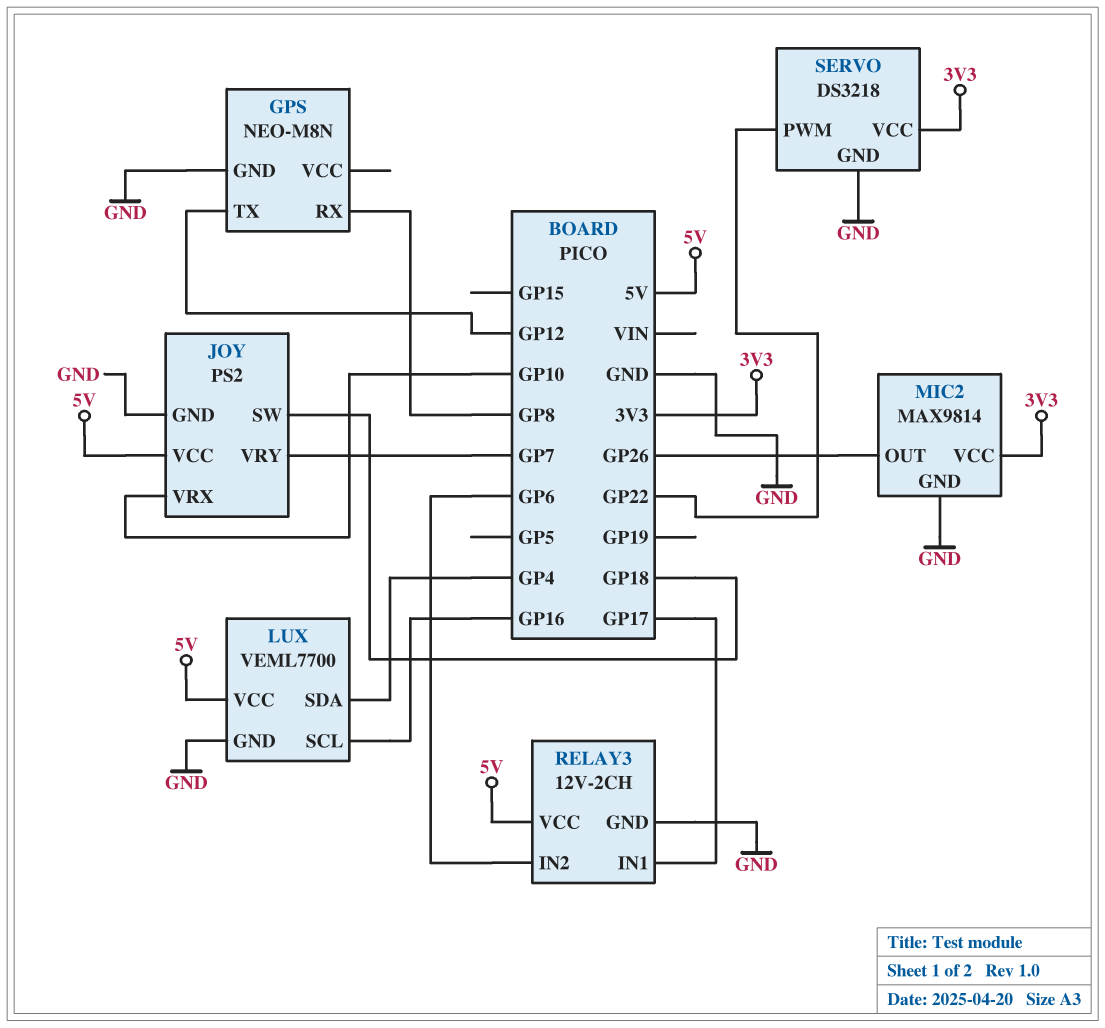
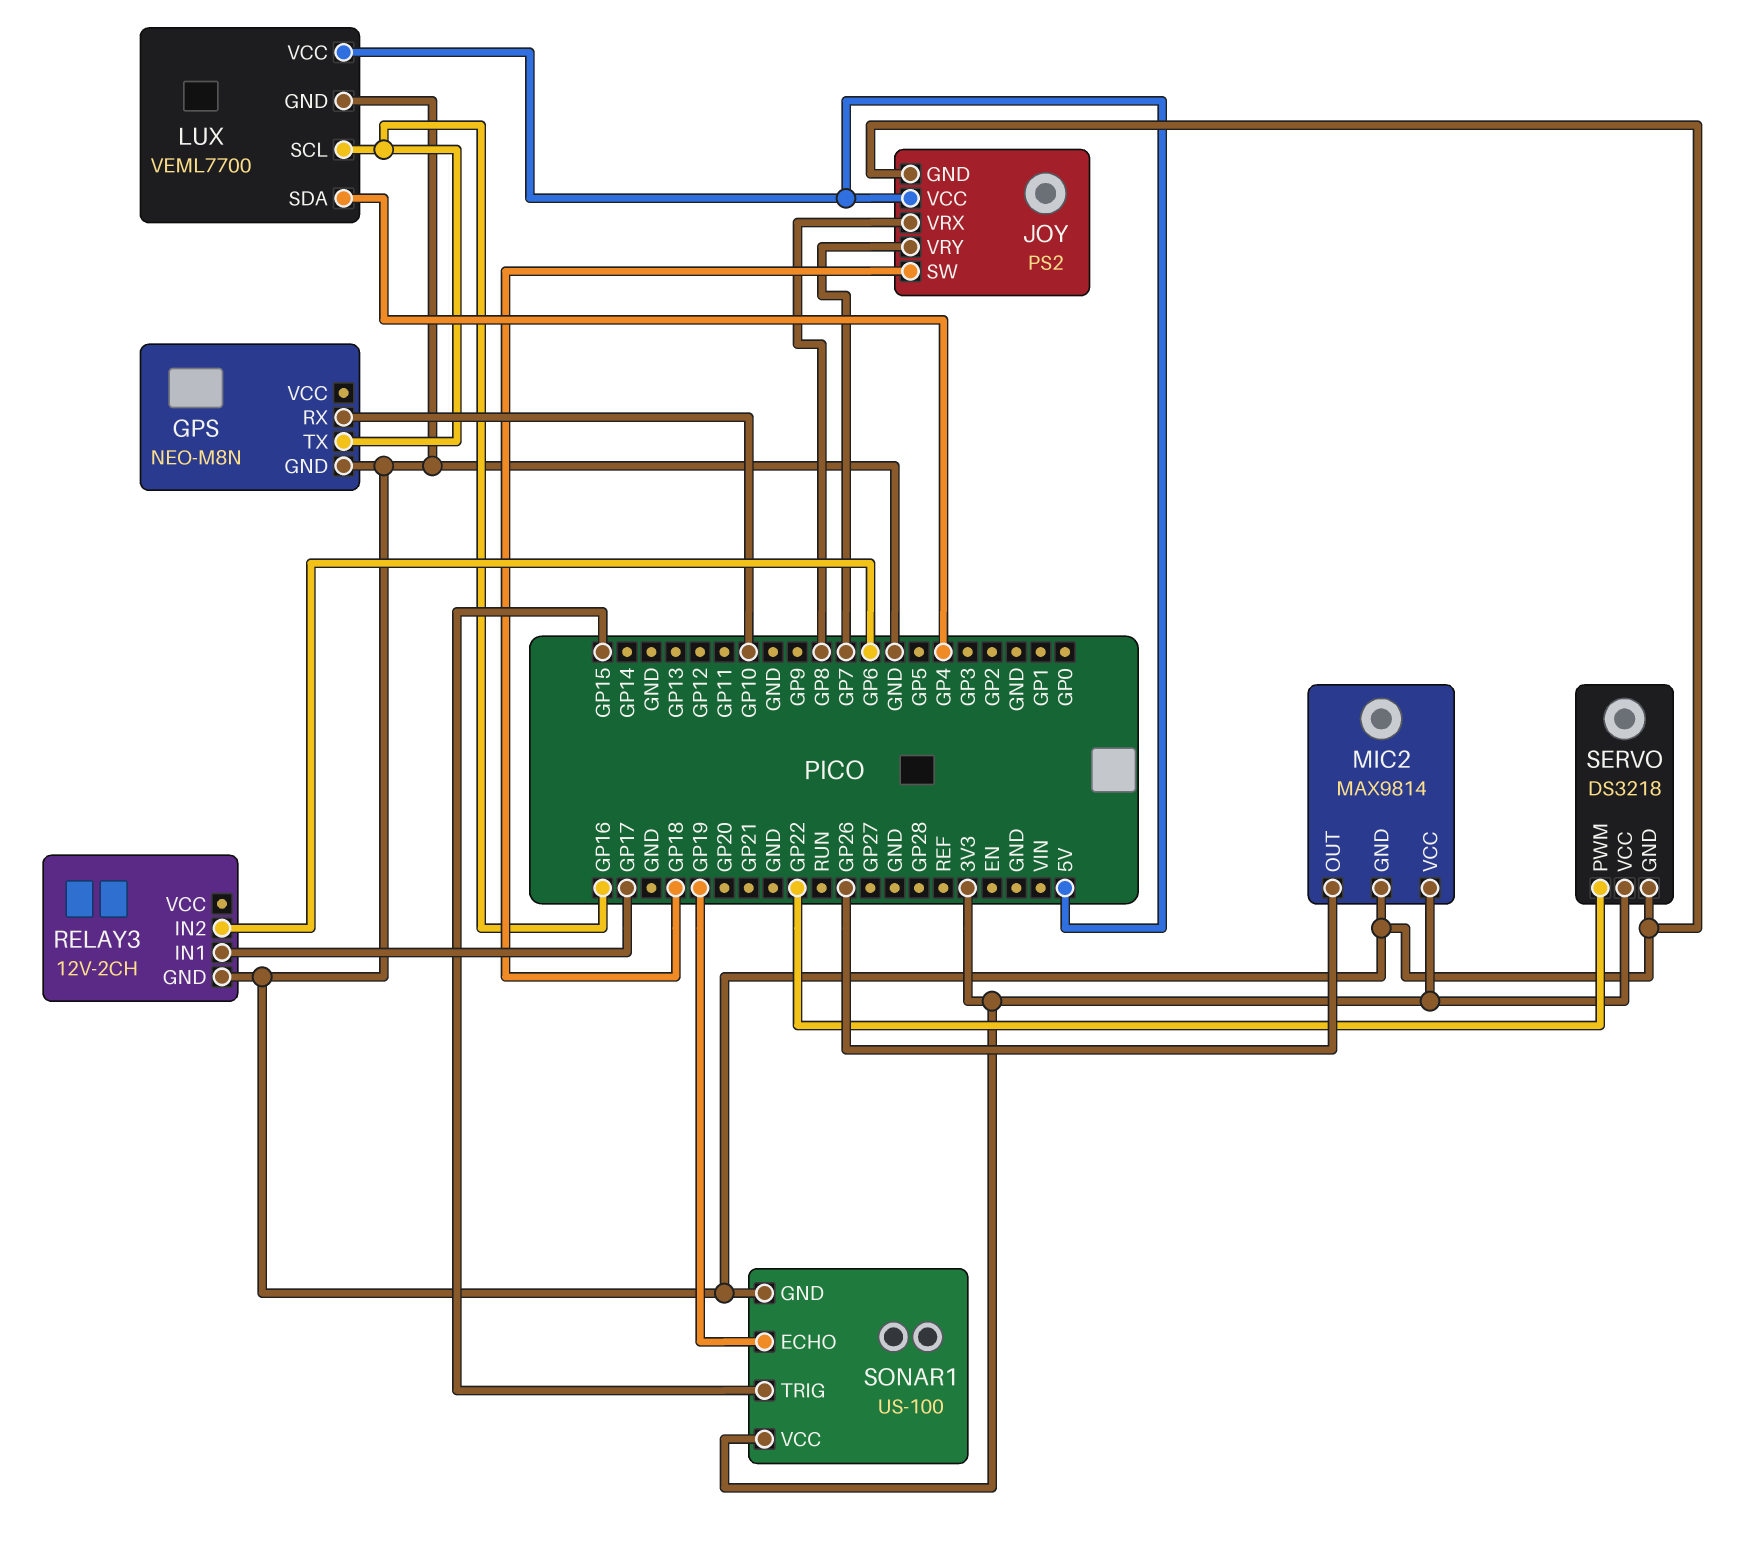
GPS pin RX: GP8 -> GP10
GPS pin TX: GP12 -> GP16
JOY pin VRX: GP10 -> GP8
RELAY3 pin VCC: 5V -> none
SONAR1: none -> US-100
SONAR1 pin ECHO: none -> GP19
SONAR1 pin GND: none -> GND
SONAR1 pin TRIG: none -> GP15
SONAR1 pin VCC: none -> 3V3

